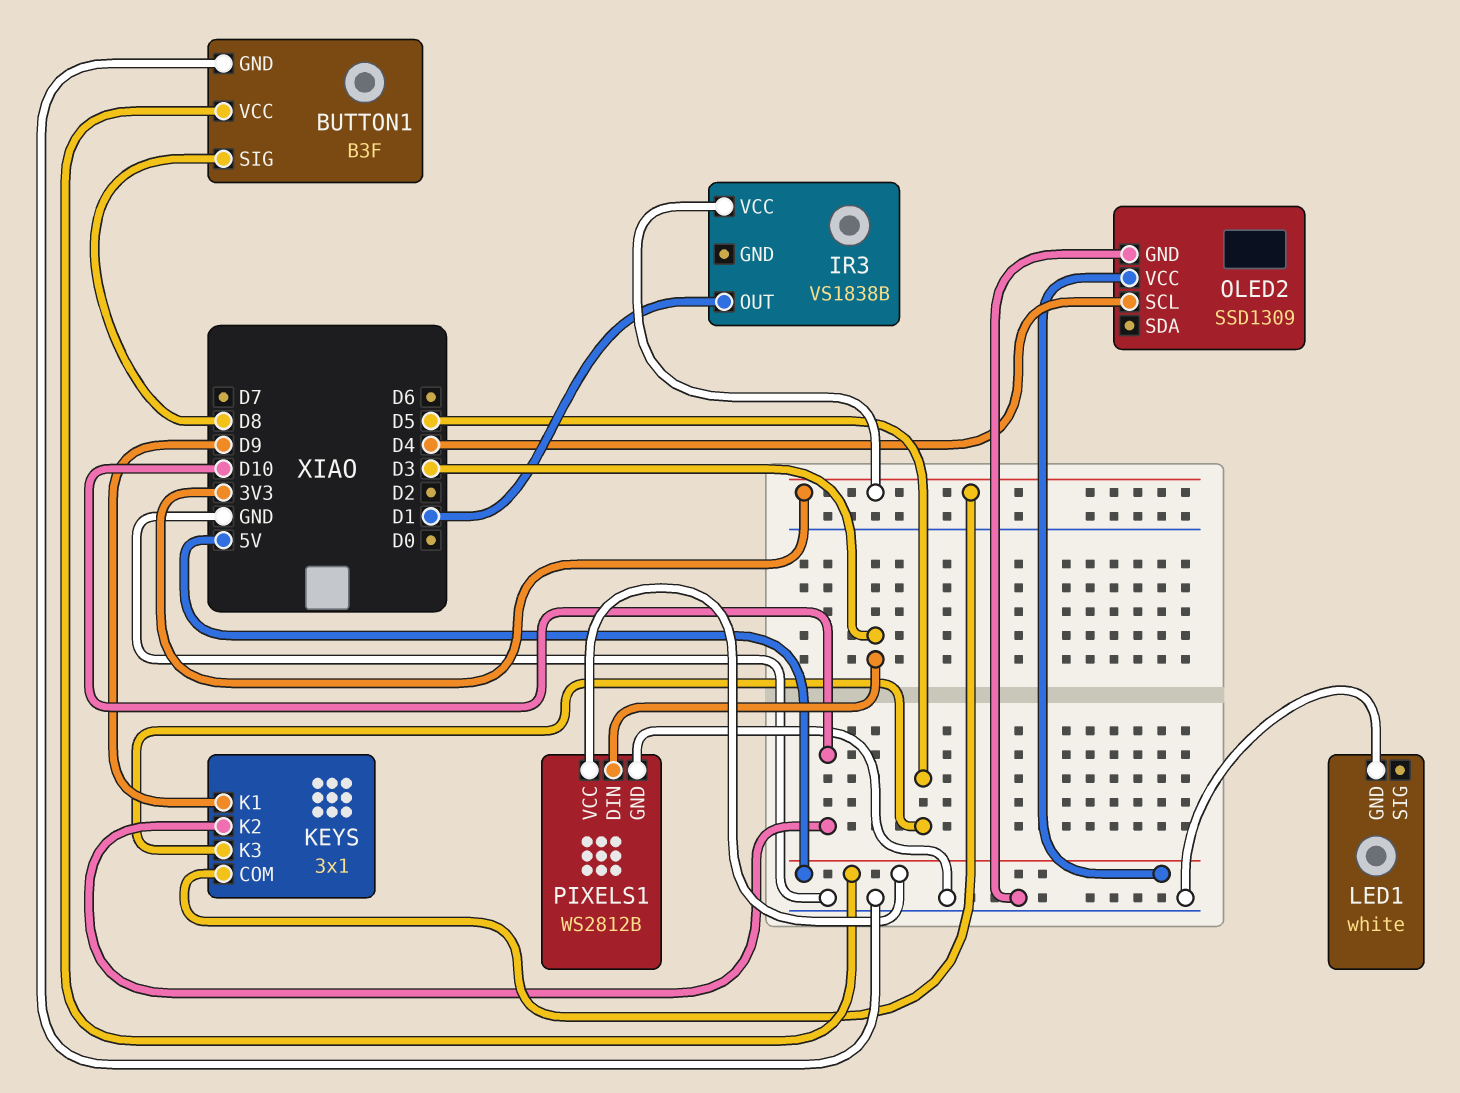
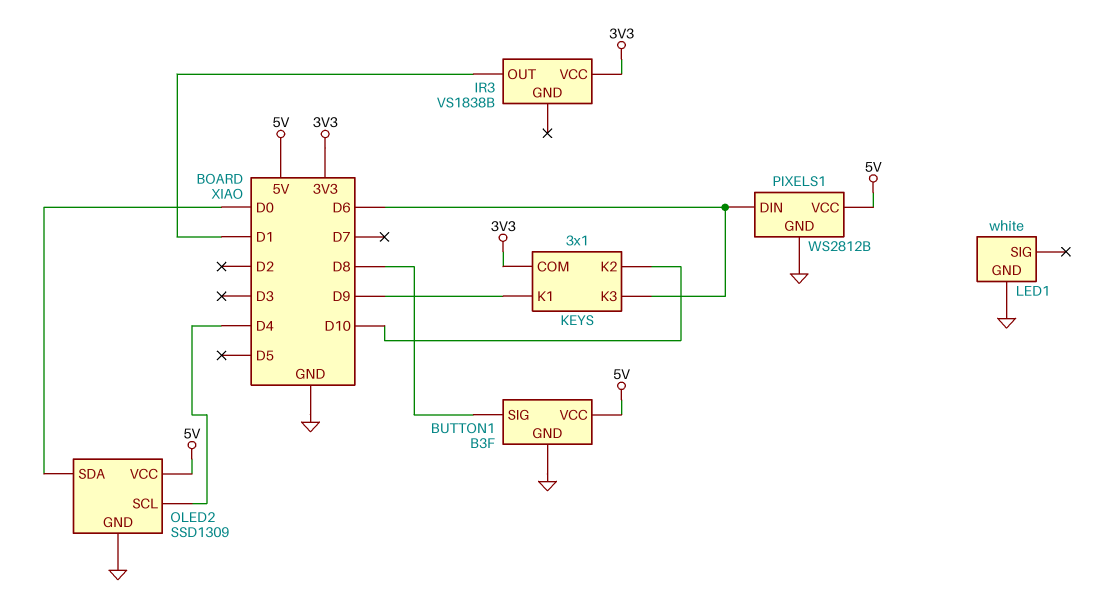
KEYS pin K3: D5 -> D6
OLED2 pin SDA: none -> D0
PIXELS1 pin DIN: D3 -> D6

